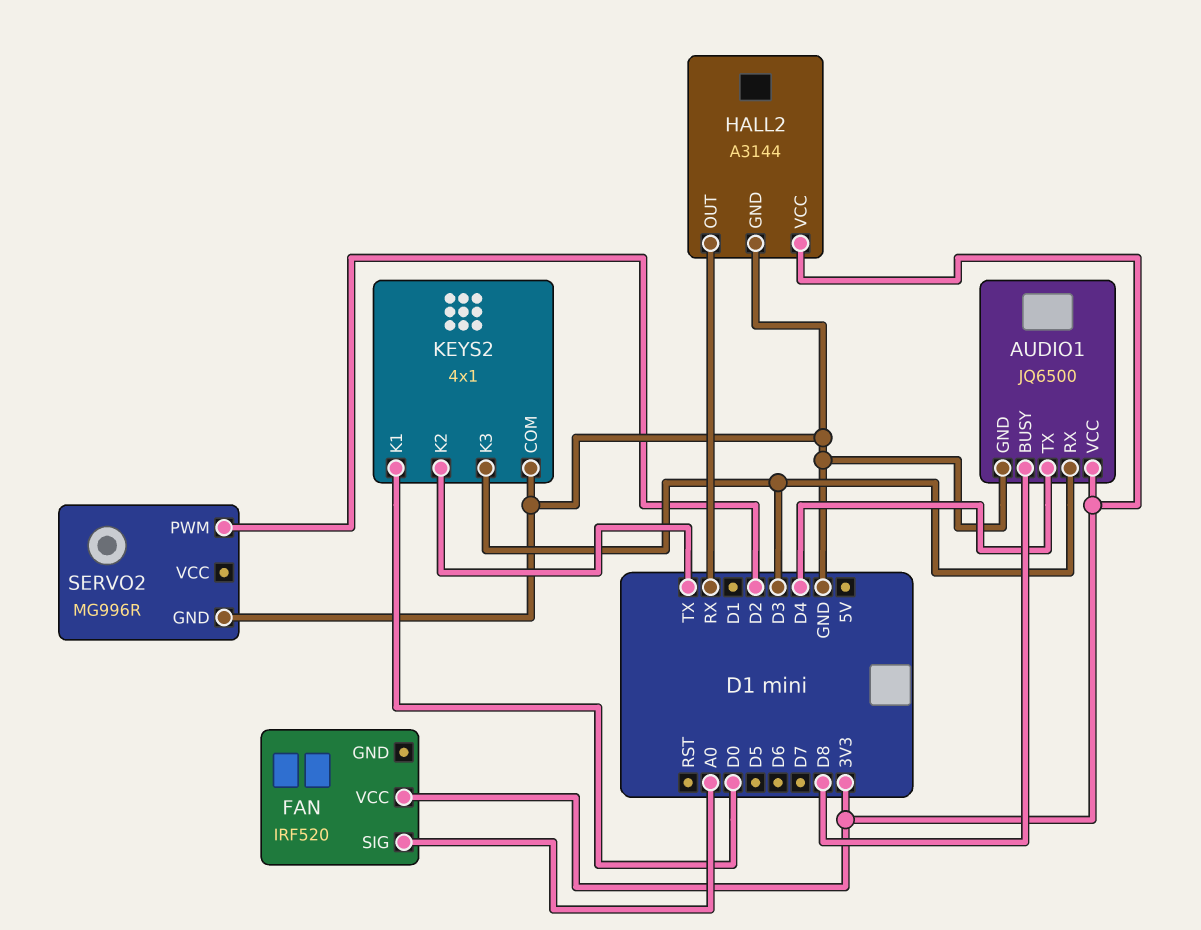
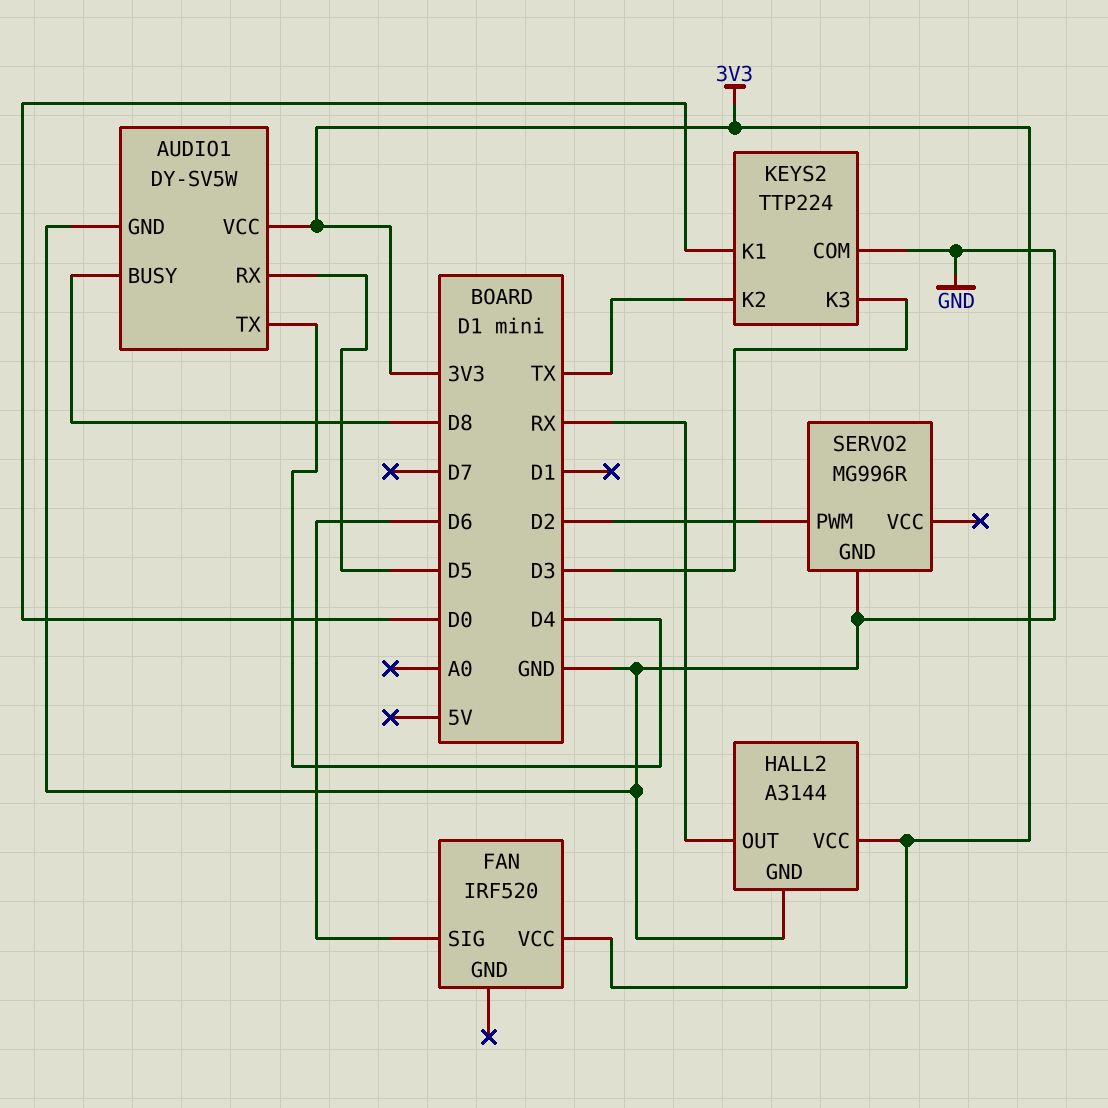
AUDIO1: JQ6500 -> DY-SV5W
AUDIO1 pin RX: D3 -> D5
FAN pin SIG: A0 -> D6
KEYS2: 4x1 -> TTP224

